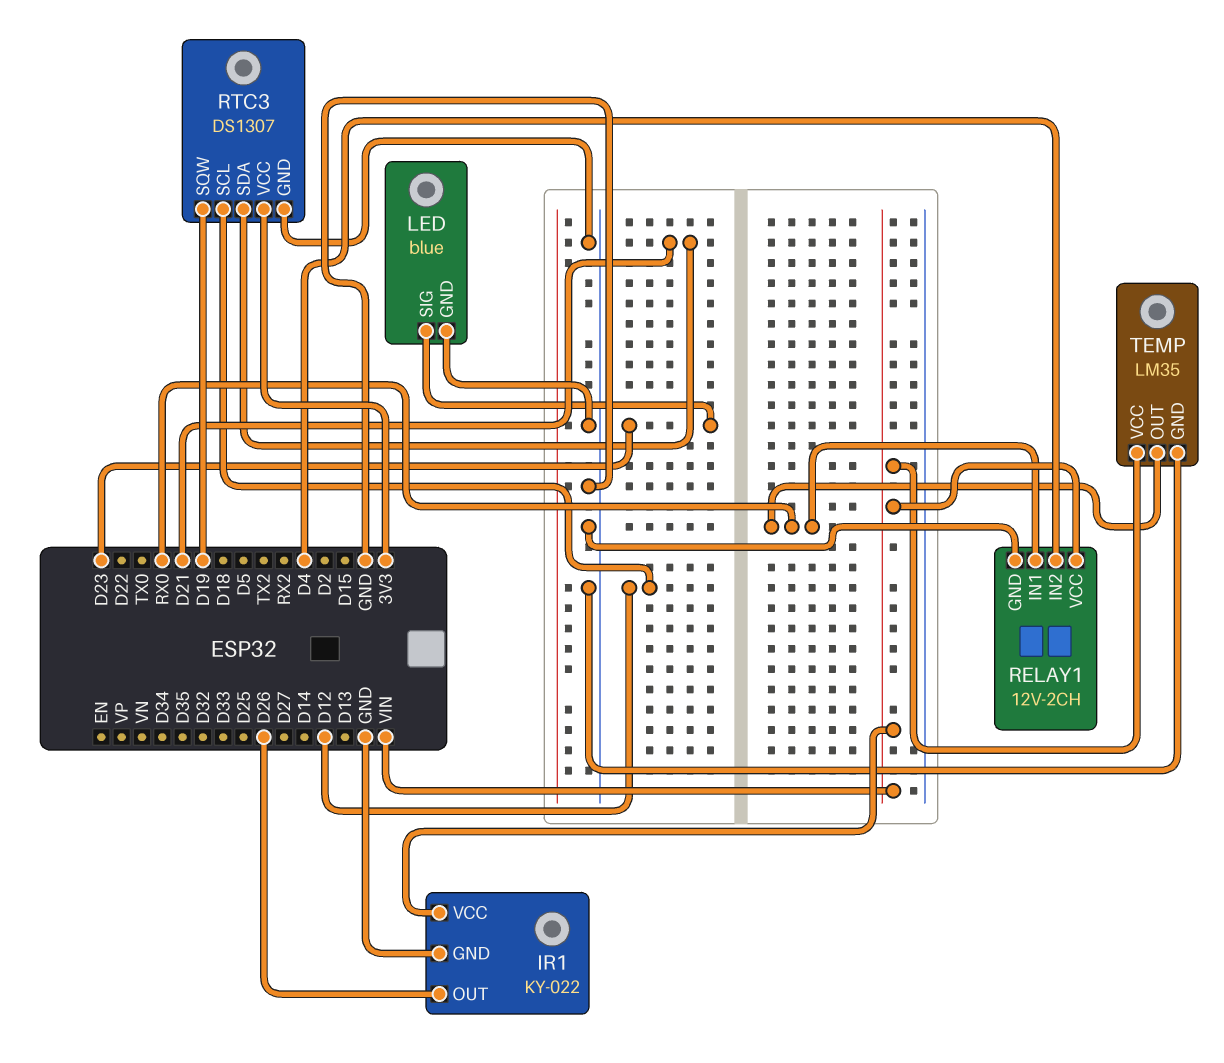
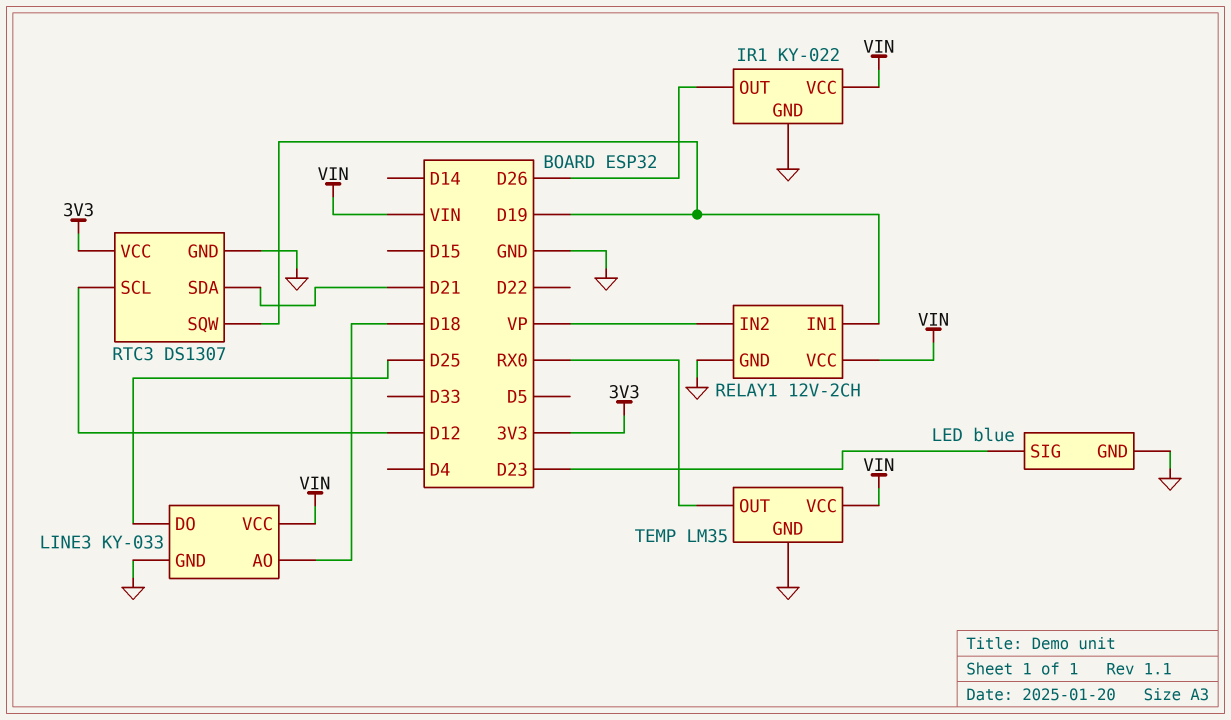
LINE3: none -> KY-033
LINE3 pin AO: none -> D18
LINE3 pin DO: none -> D25
LINE3 pin GND: none -> GND
LINE3 pin VCC: none -> VIN
RELAY1 pin IN1: RX0 -> D19
RELAY1 pin IN2: D4 -> VP

